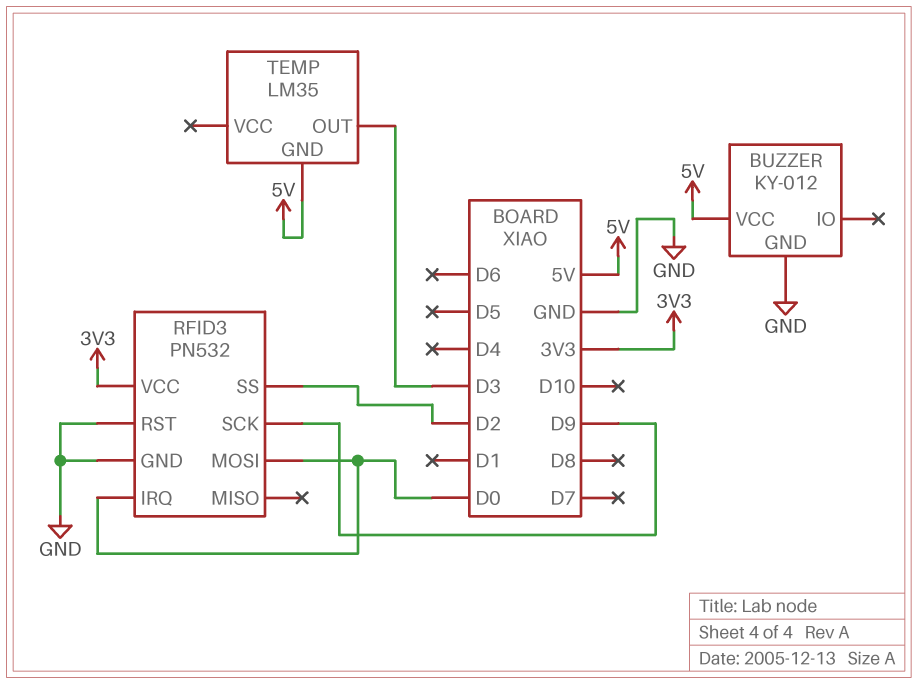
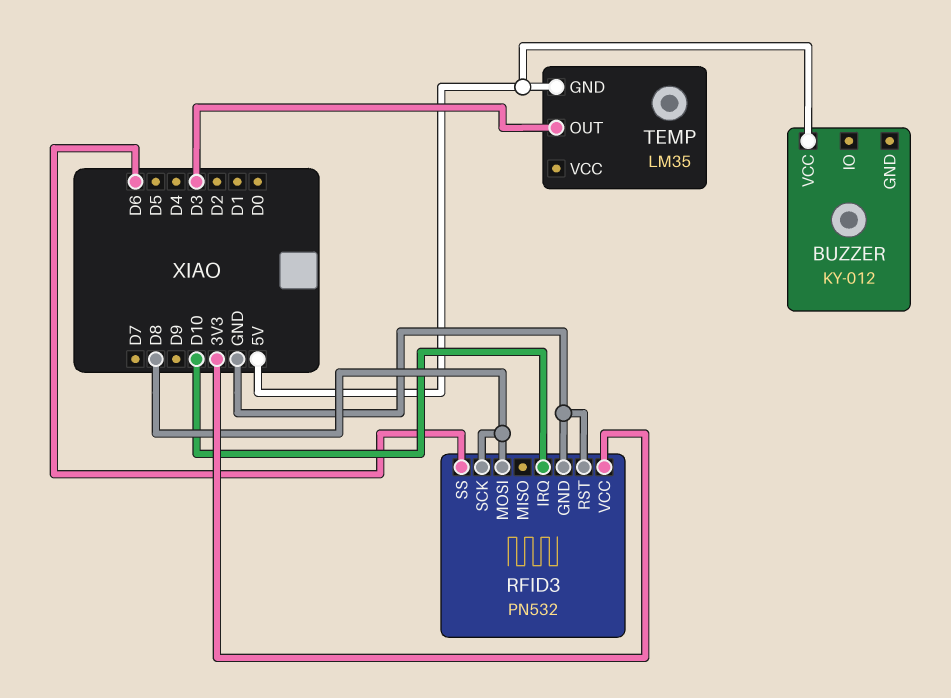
BUZZER pin GND: GND -> none
RFID3 pin IRQ: D0 -> D10
RFID3 pin MOSI: D0 -> D8
RFID3 pin SCK: D9 -> D8
RFID3 pin SS: D2 -> D6

